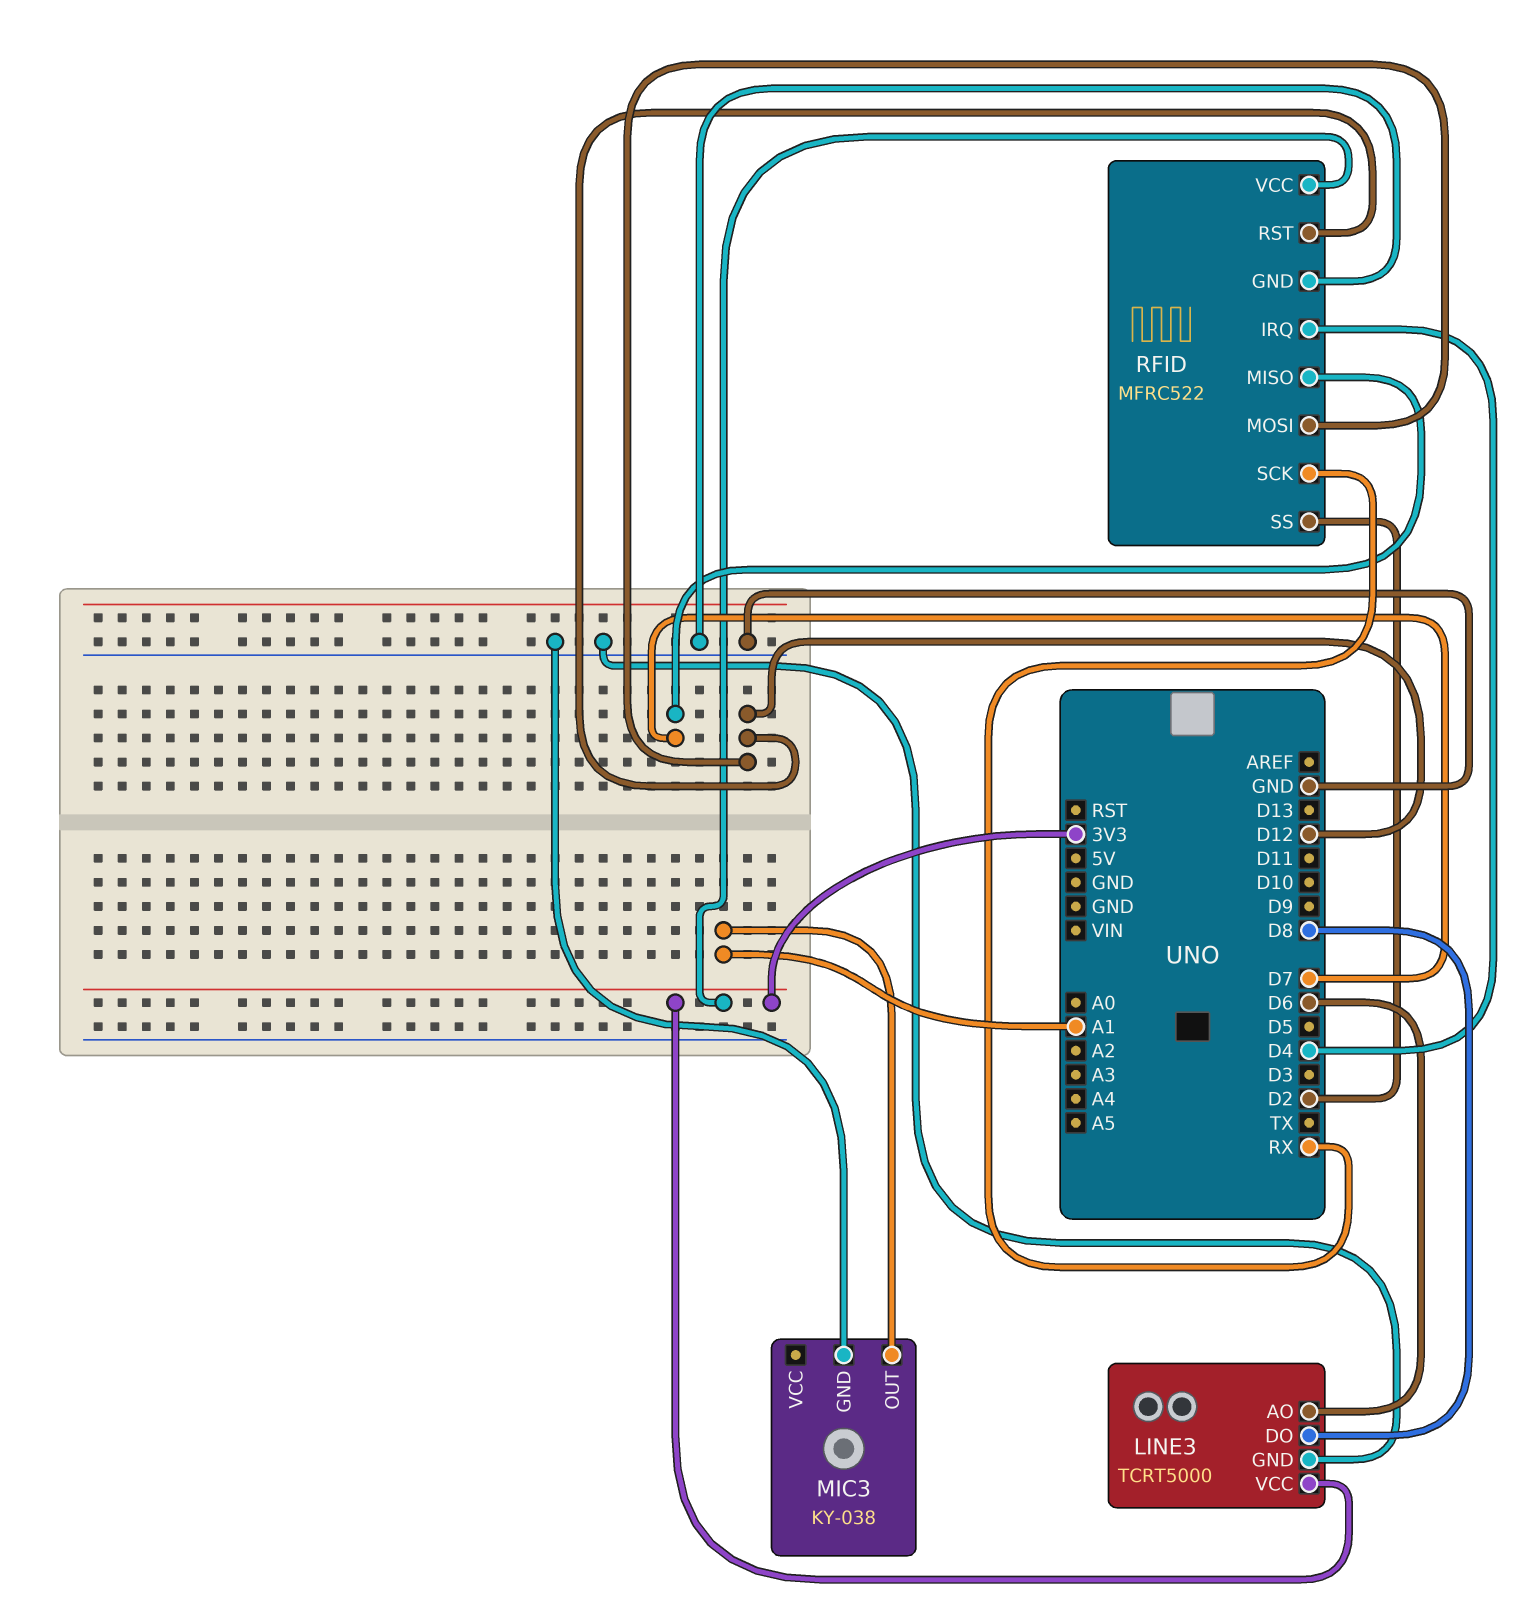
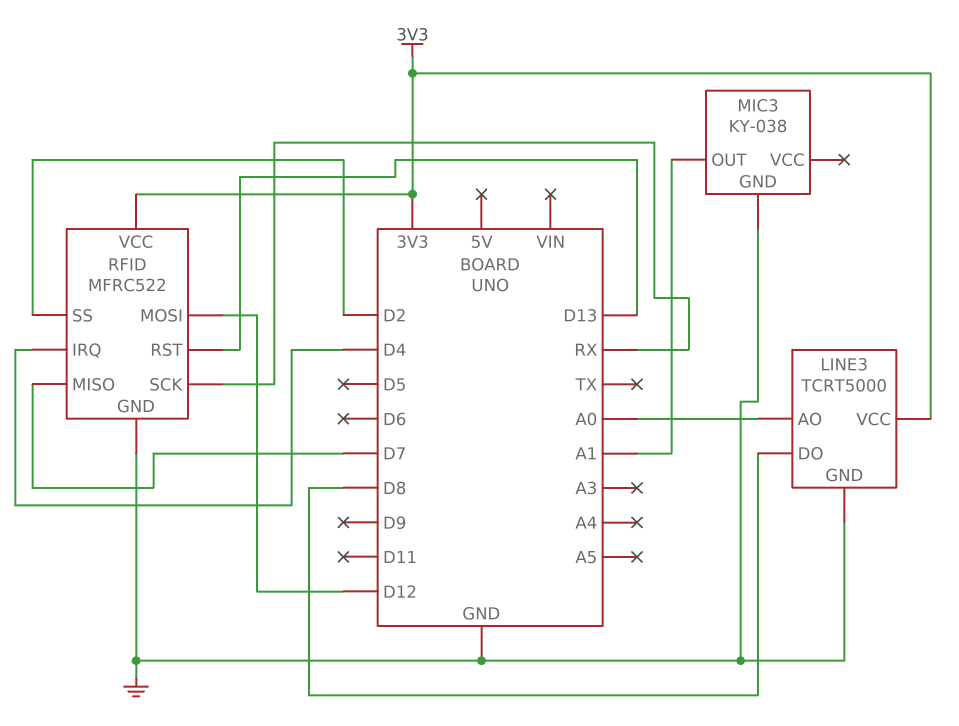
LINE3 pin AO: D6 -> A0
RFID pin RST: D12 -> D13

